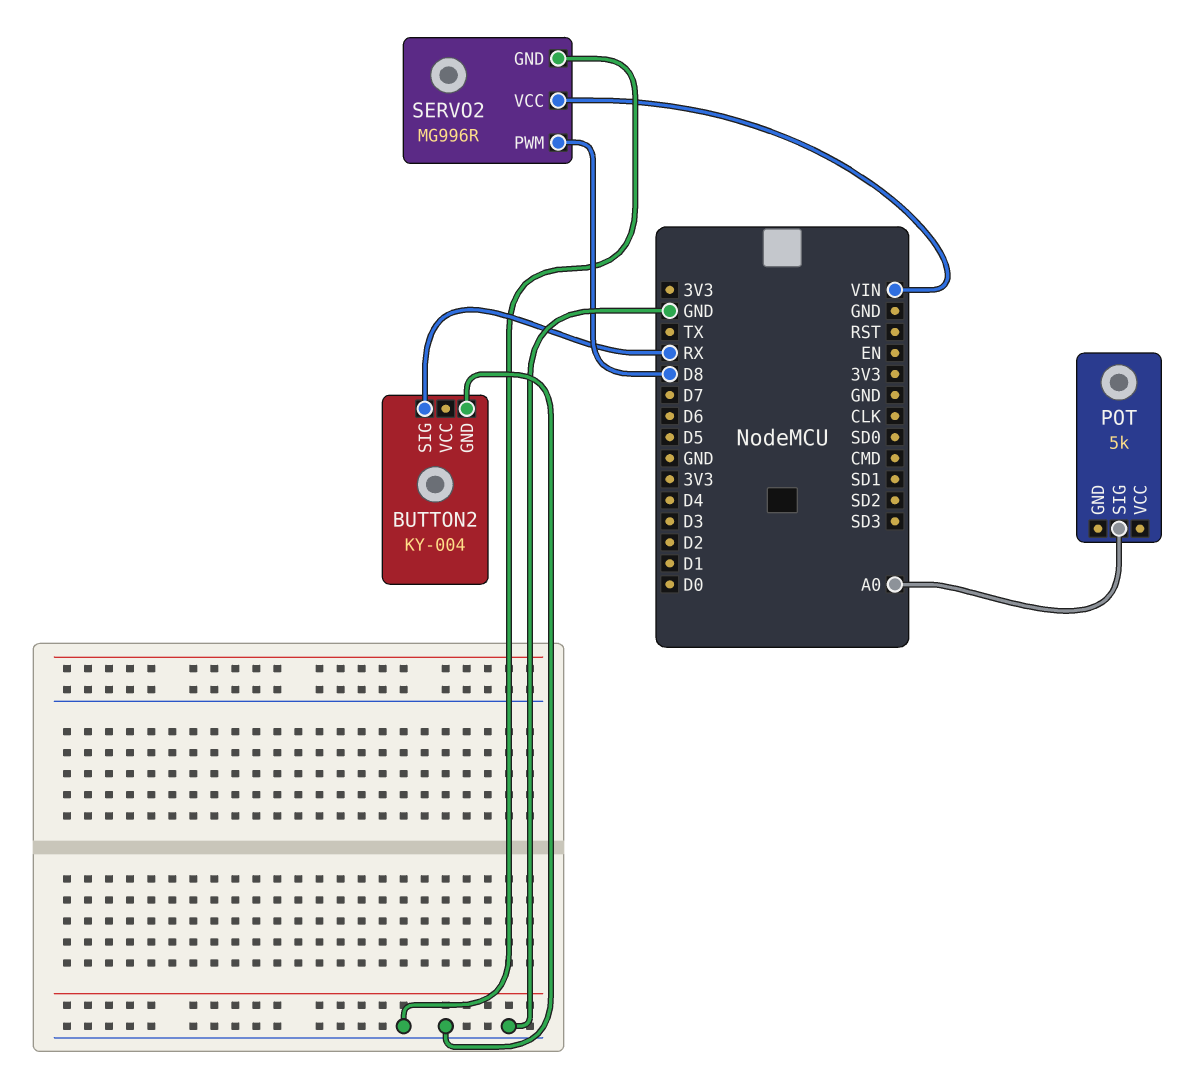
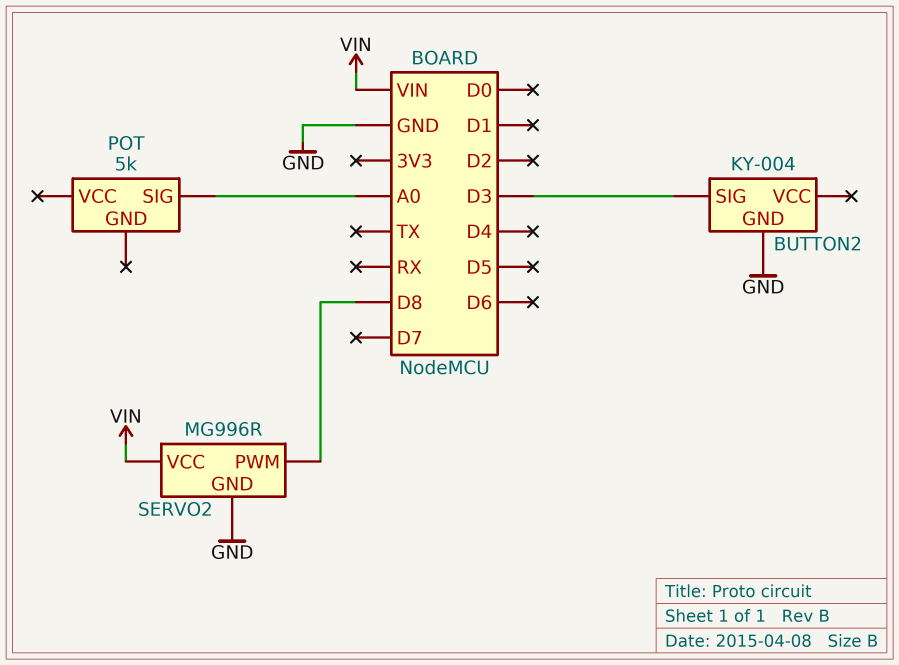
BUTTON2 pin SIG: RX -> D3

